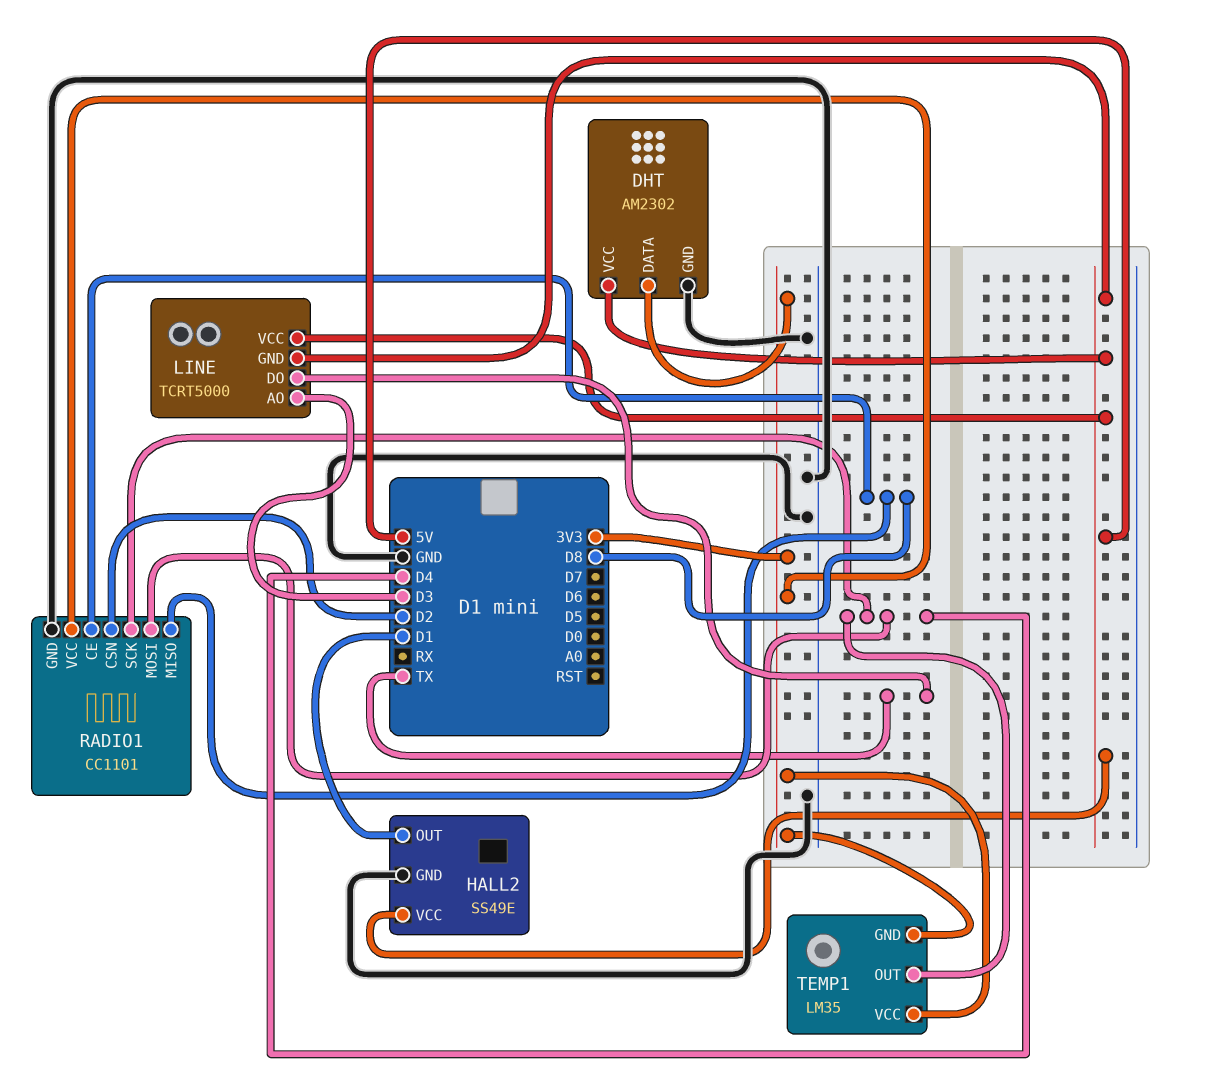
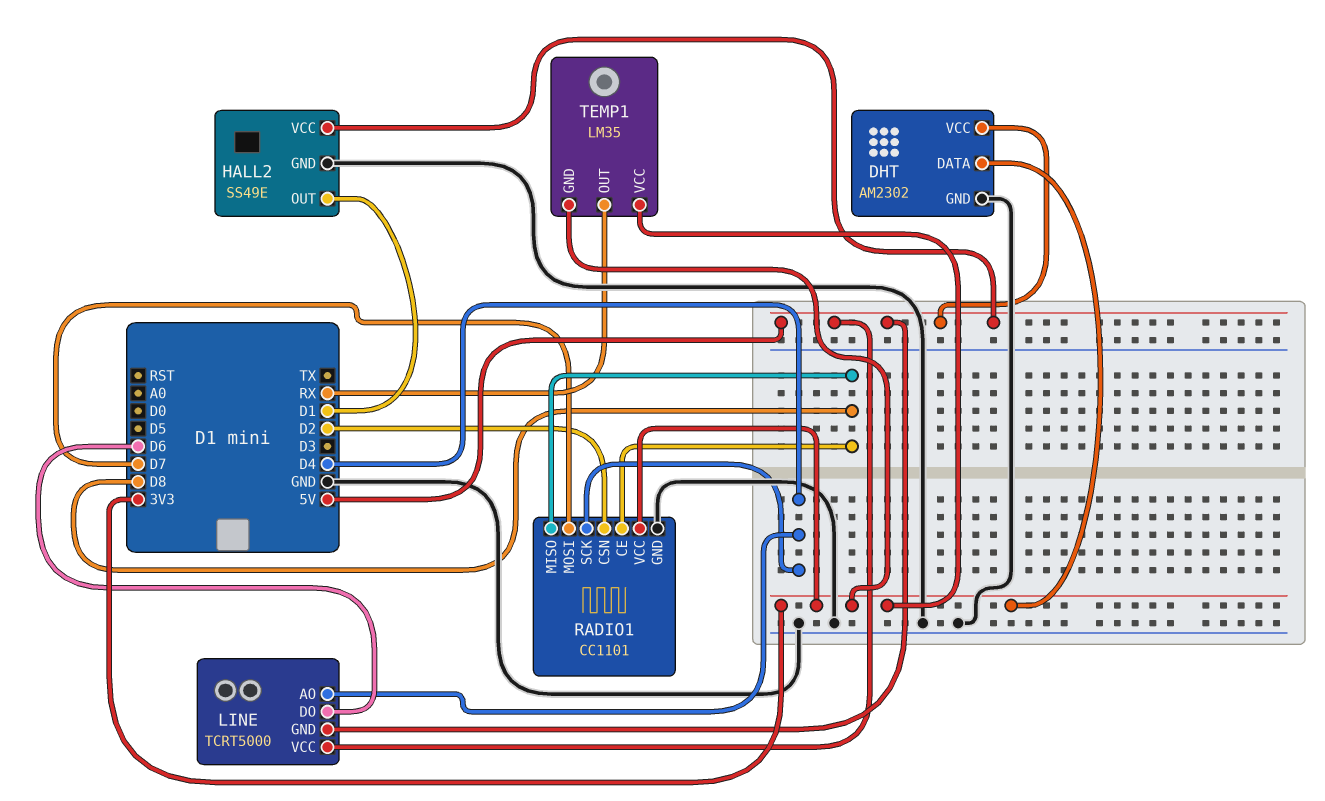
LINE pin AO: D3 -> D4
LINE pin DO: TX -> D6
RADIO1 pin MOSI: D4 -> D7
TEMP1 pin OUT: D4 -> RX

